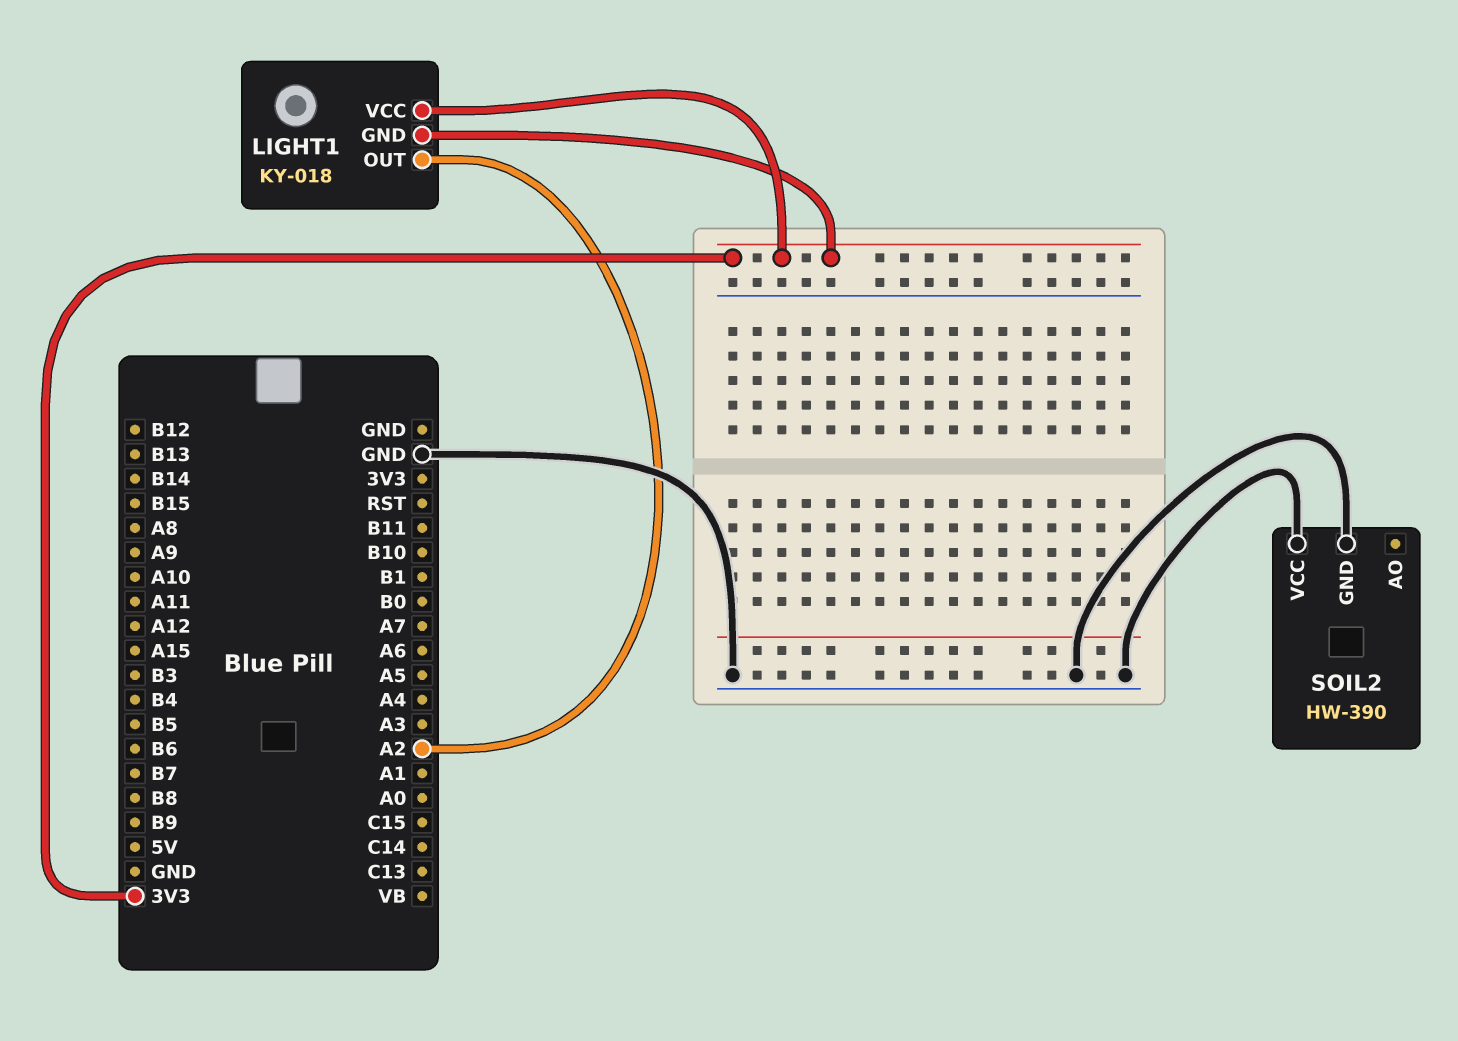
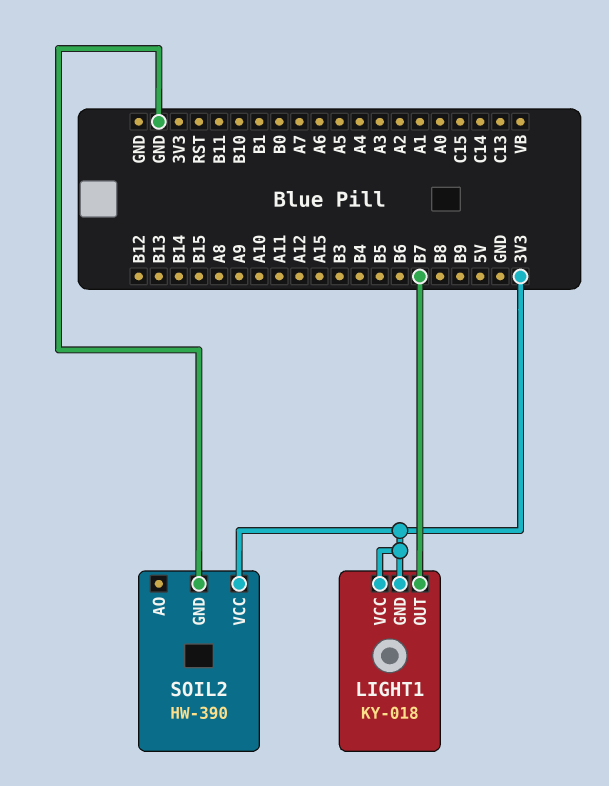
LIGHT1 pin OUT: A2 -> B7
SOIL2 pin VCC: GND -> 3V3

